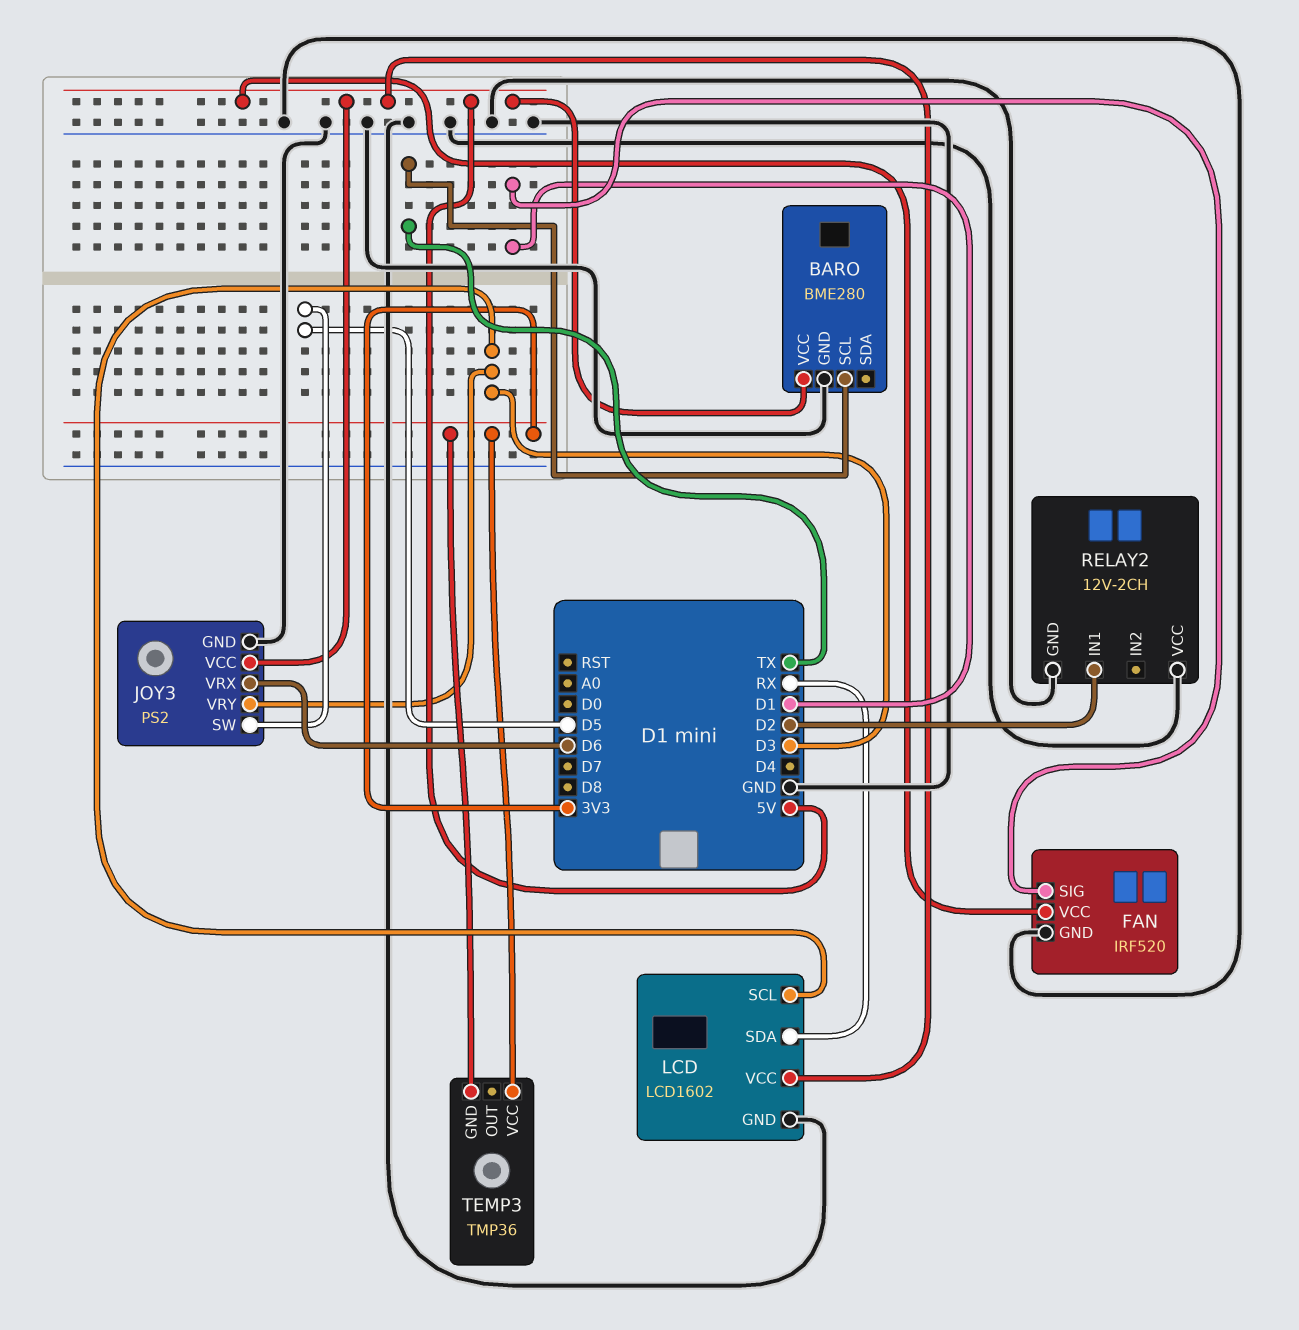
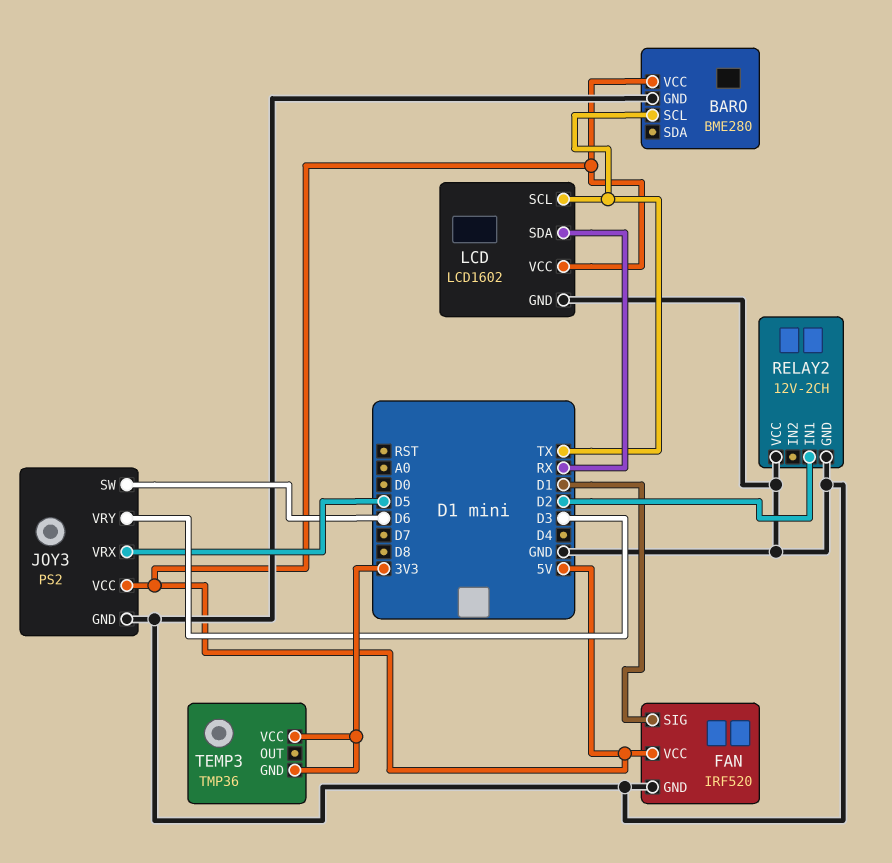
JOY3 pin SW: D5 -> D6
JOY3 pin VRX: D6 -> D5
LCD pin SCL: D3 -> TX

